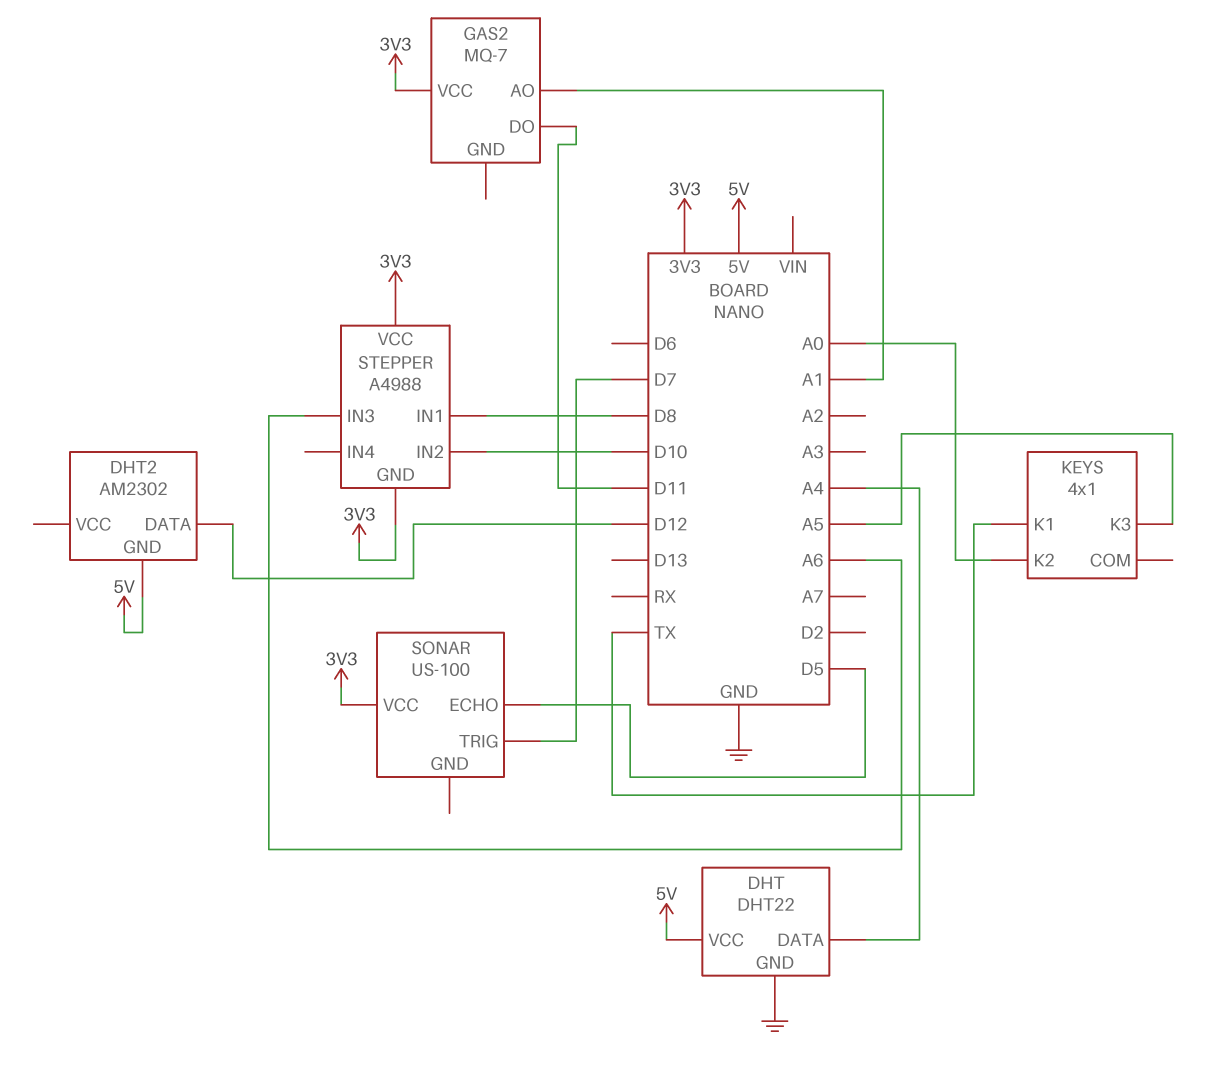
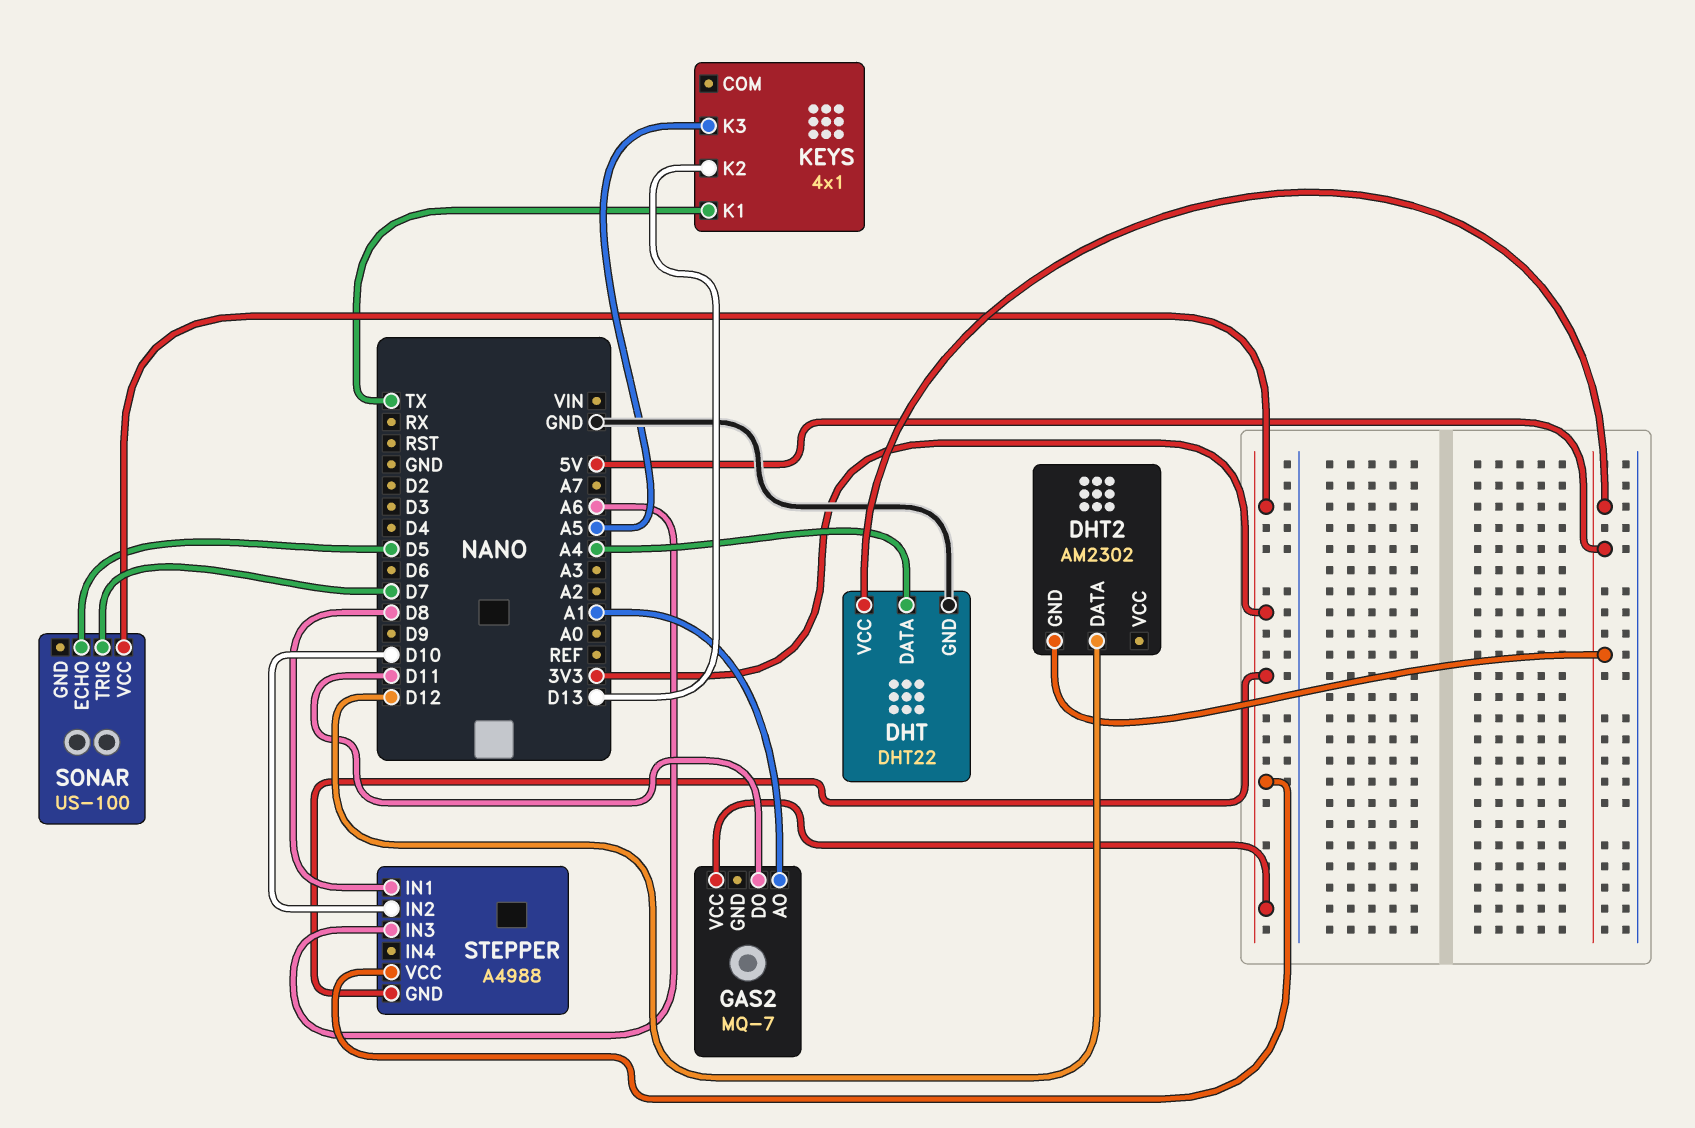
KEYS pin K2: A0 -> D13

